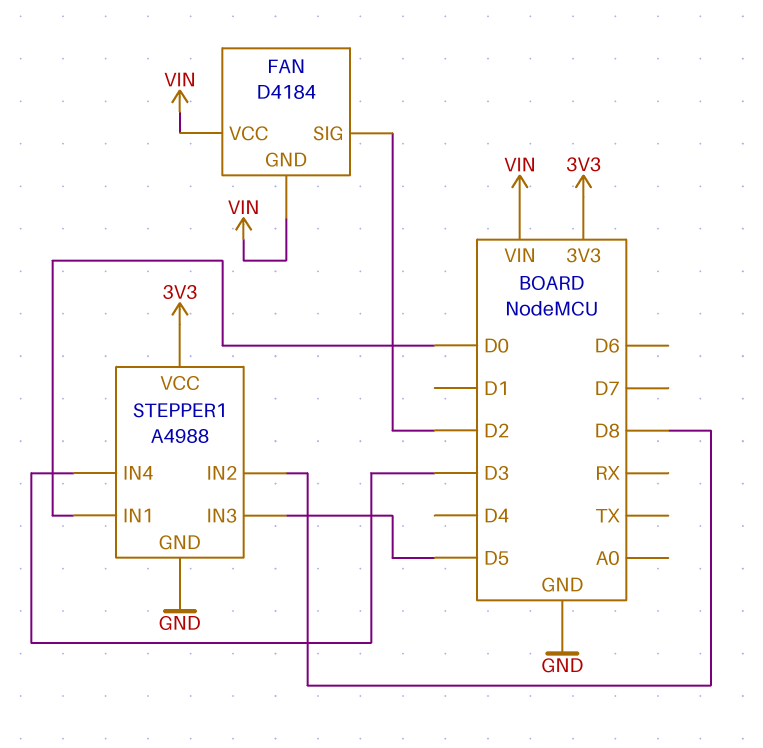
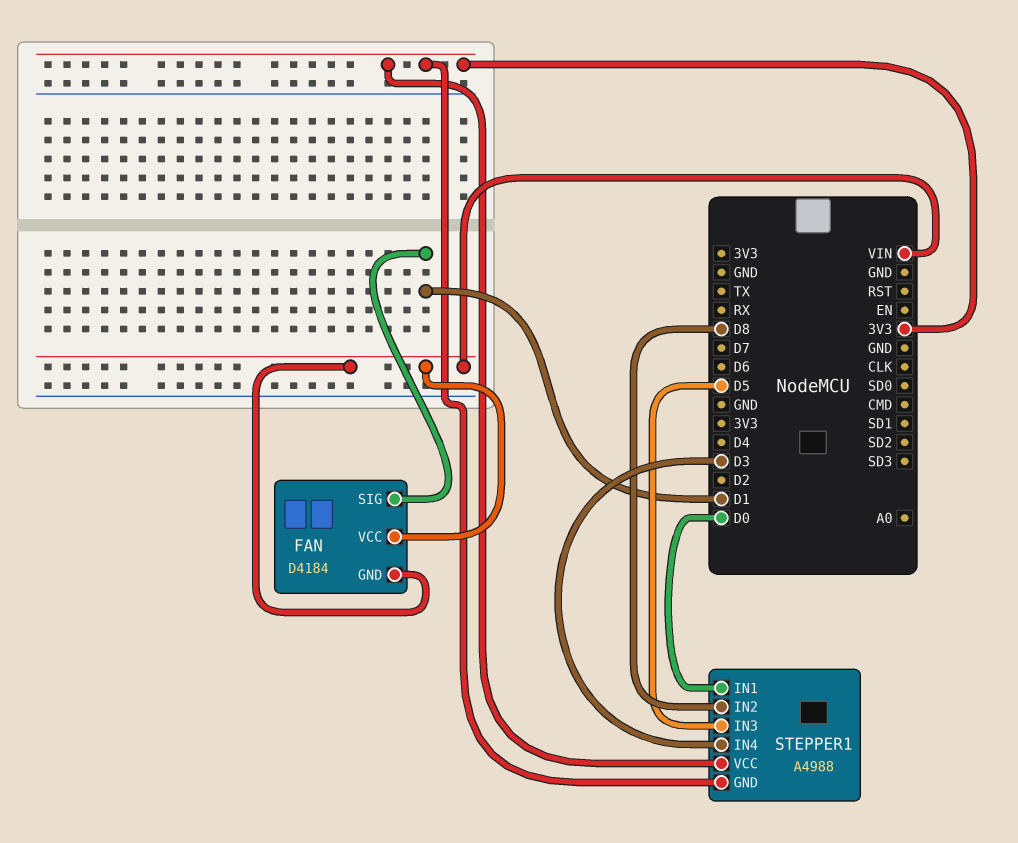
FAN pin SIG: D2 -> D1
STEPPER1 pin GND: GND -> 3V3

